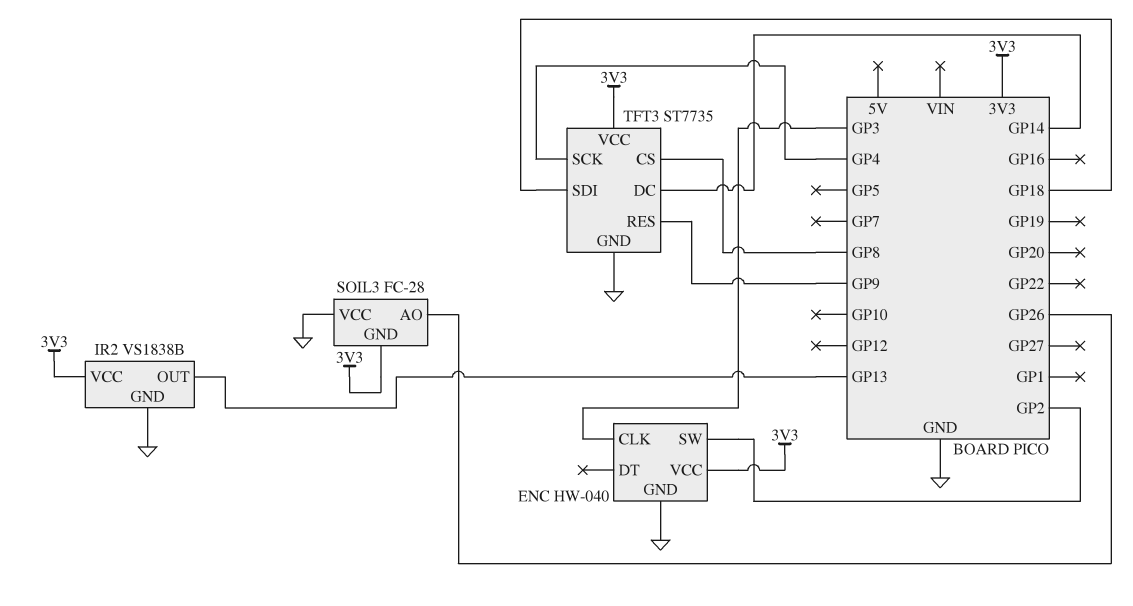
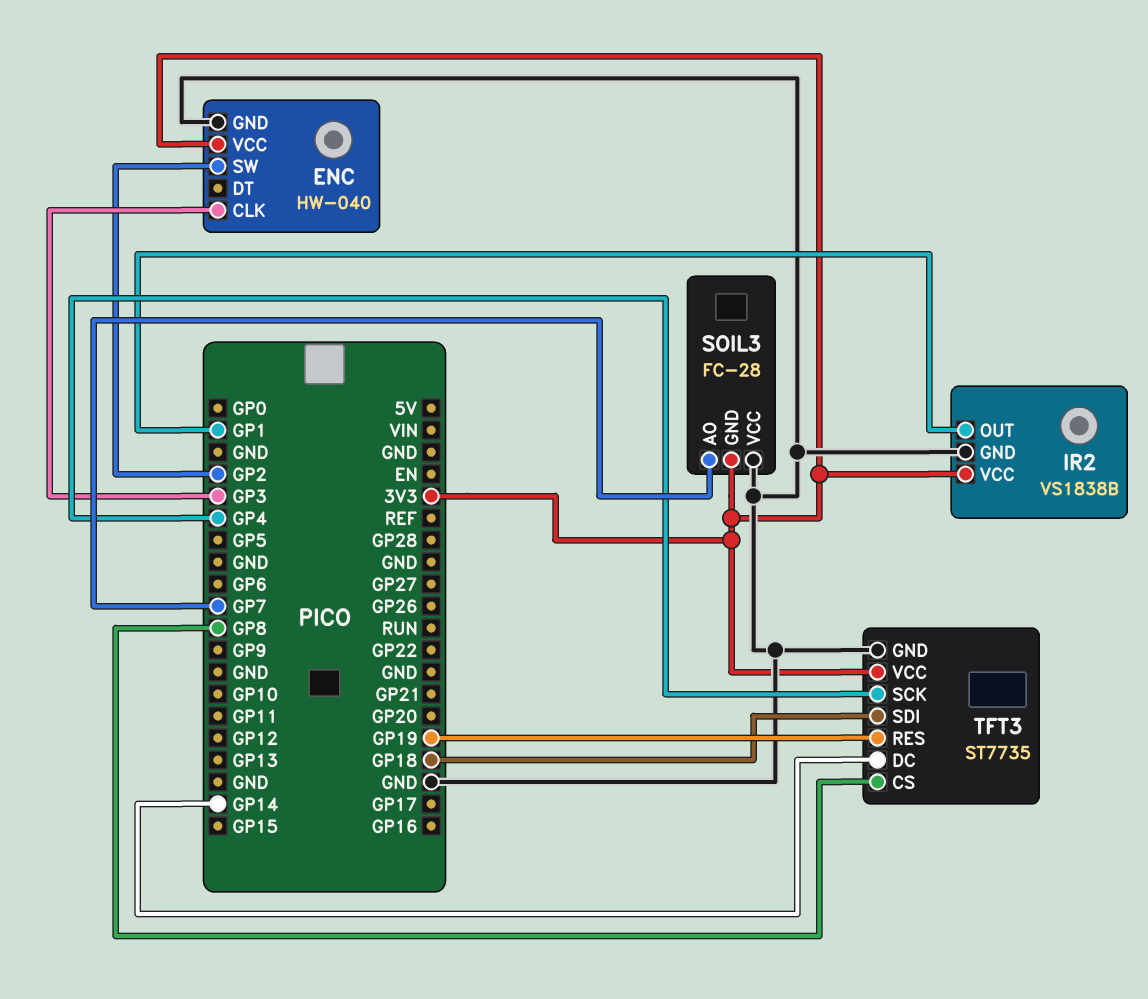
IR2 pin OUT: GP13 -> GP1
SOIL3 pin AO: GP26 -> GP7
TFT3 pin RES: GP9 -> GP19

